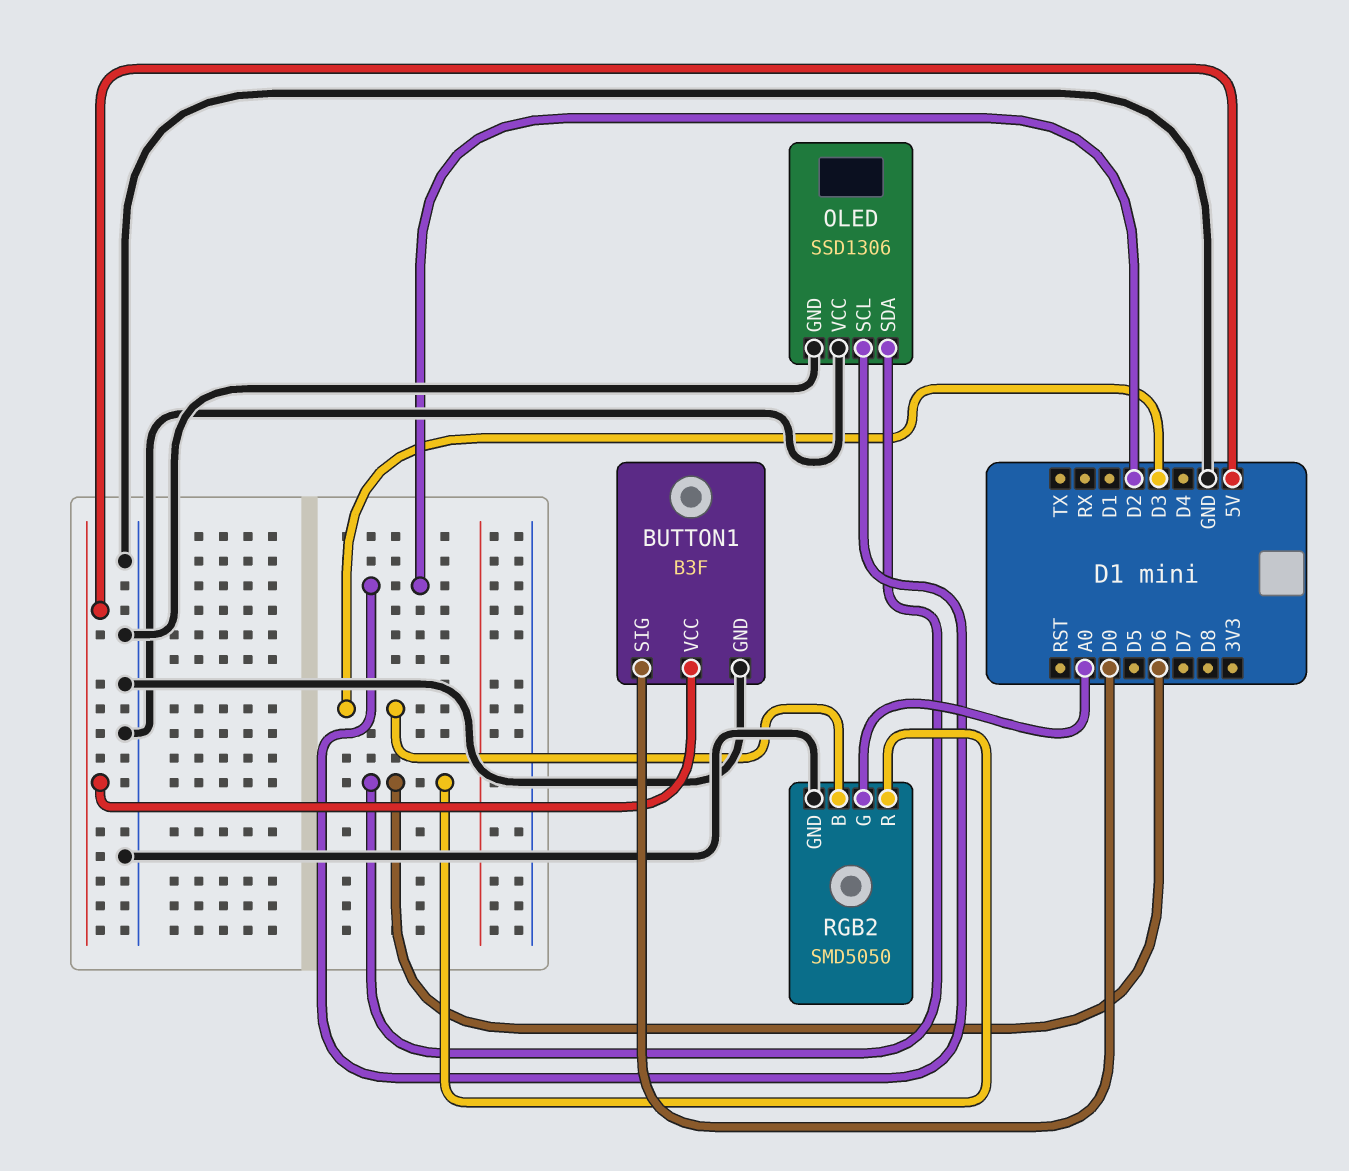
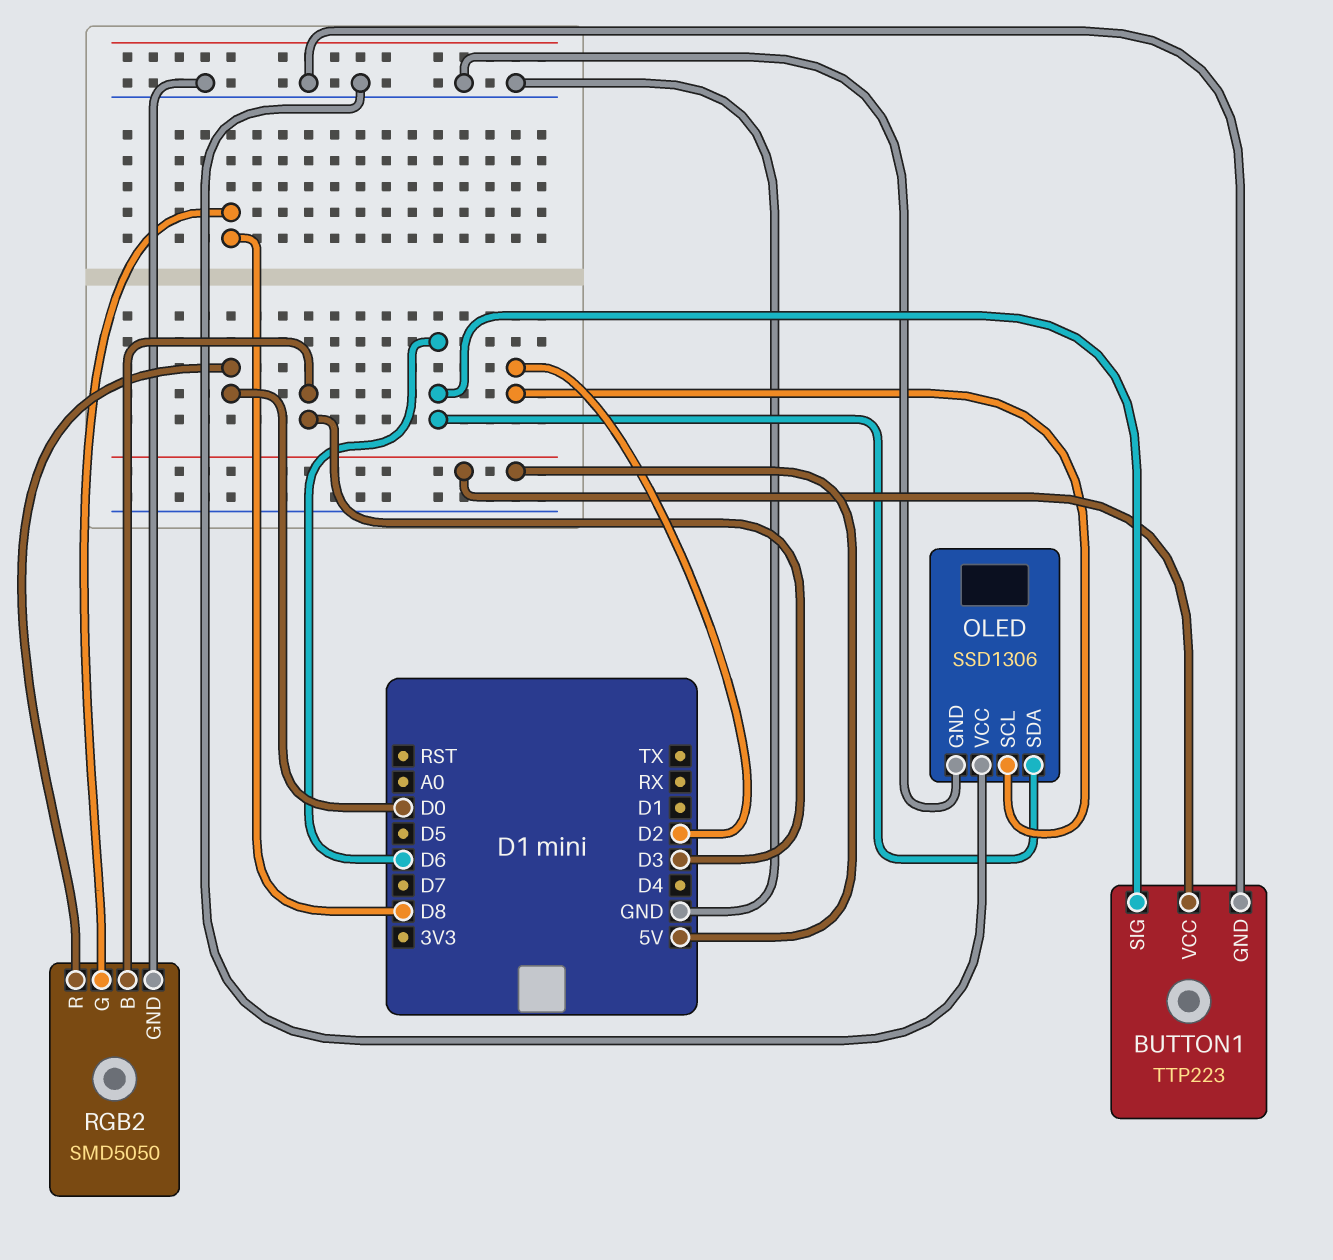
BUTTON1: B3F -> TTP223
BUTTON1 pin SIG: D0 -> D6
RGB2 pin G: A0 -> D8
RGB2 pin R: D6 -> D0

